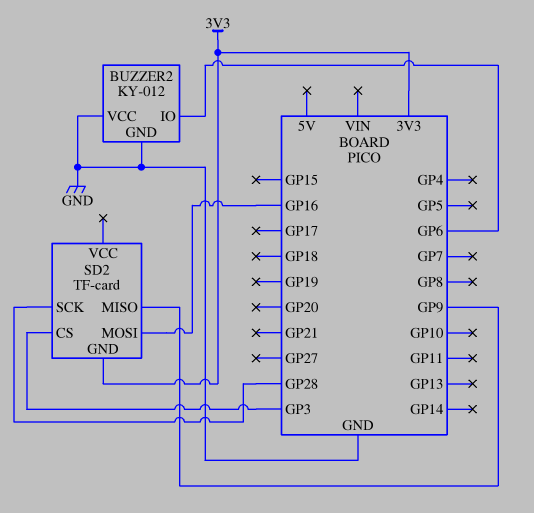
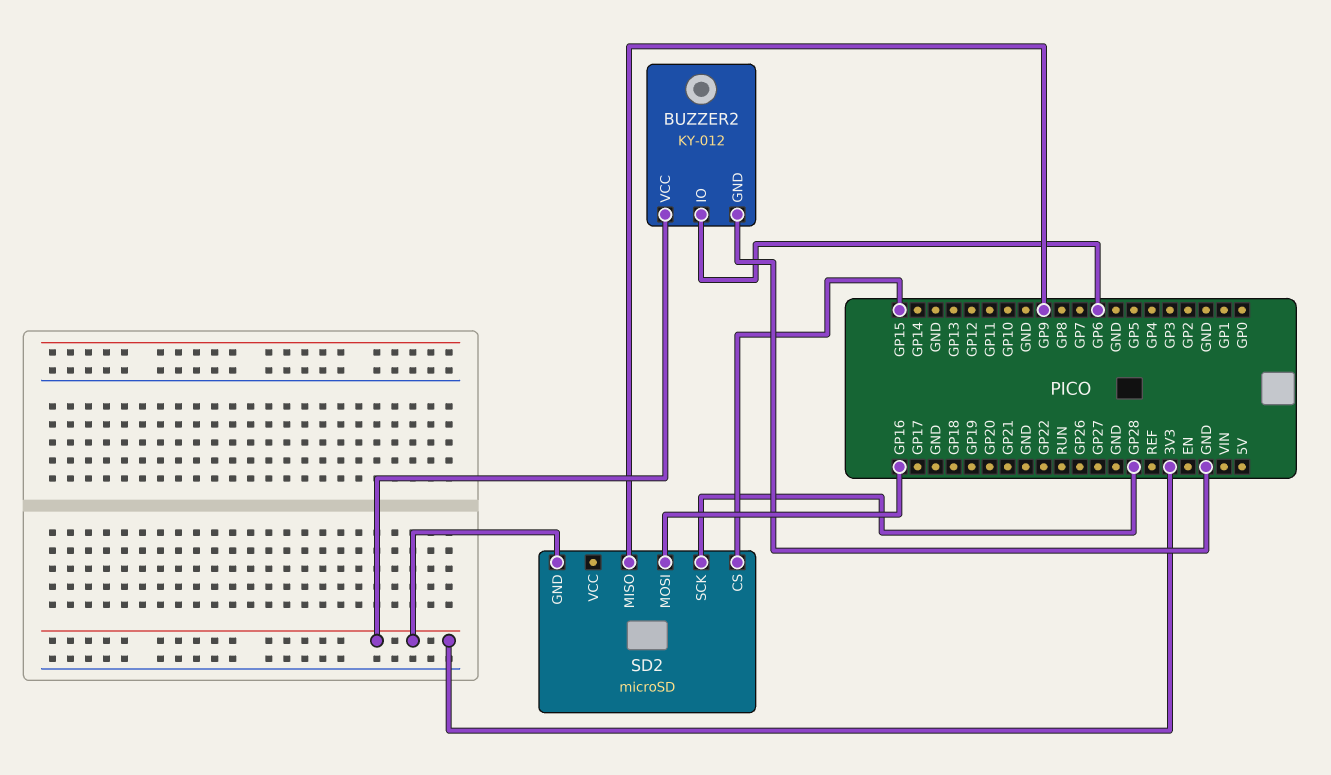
BUZZER2 pin VCC: GND -> 3V3
SD2: TF-card -> microSD
SD2 pin CS: GP3 -> GP15

